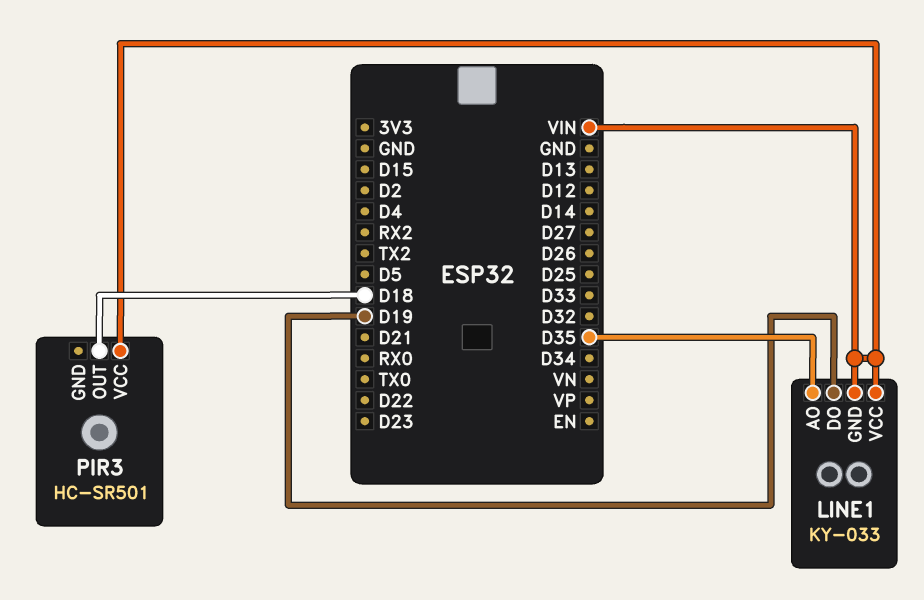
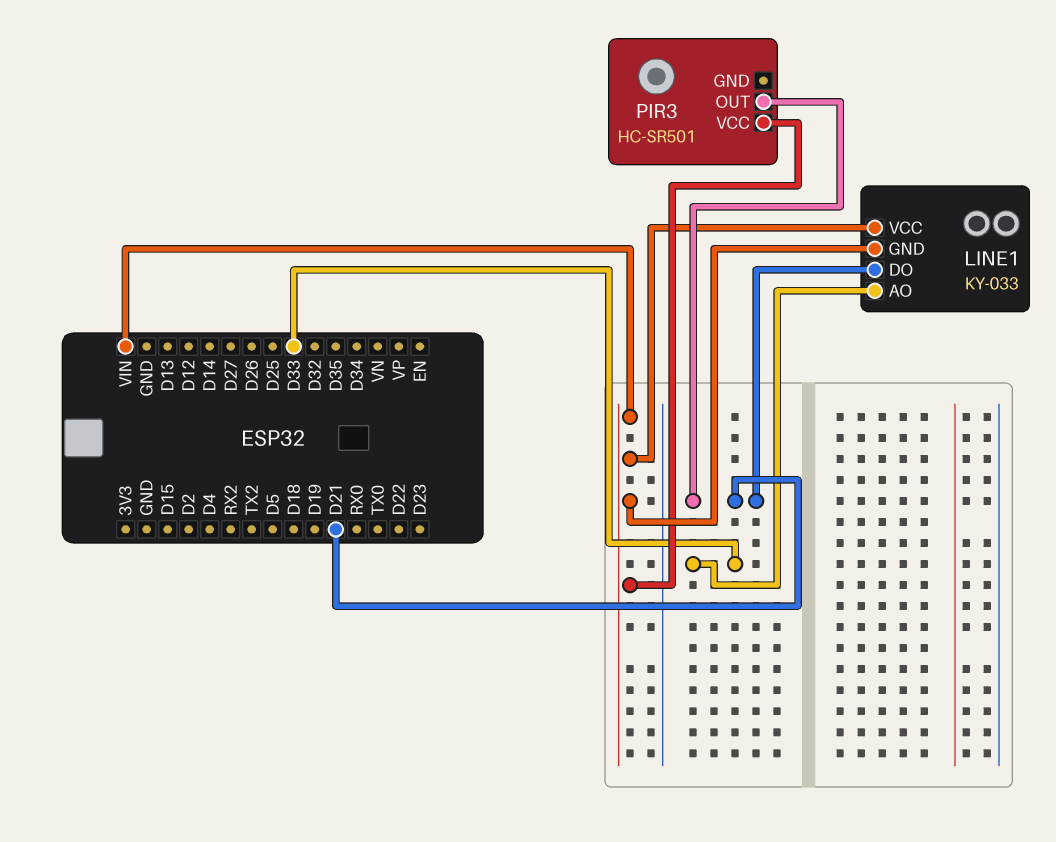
LINE1 pin AO: D35 -> D33
LINE1 pin DO: D19 -> D21
PIR3 pin OUT: D18 -> D21

